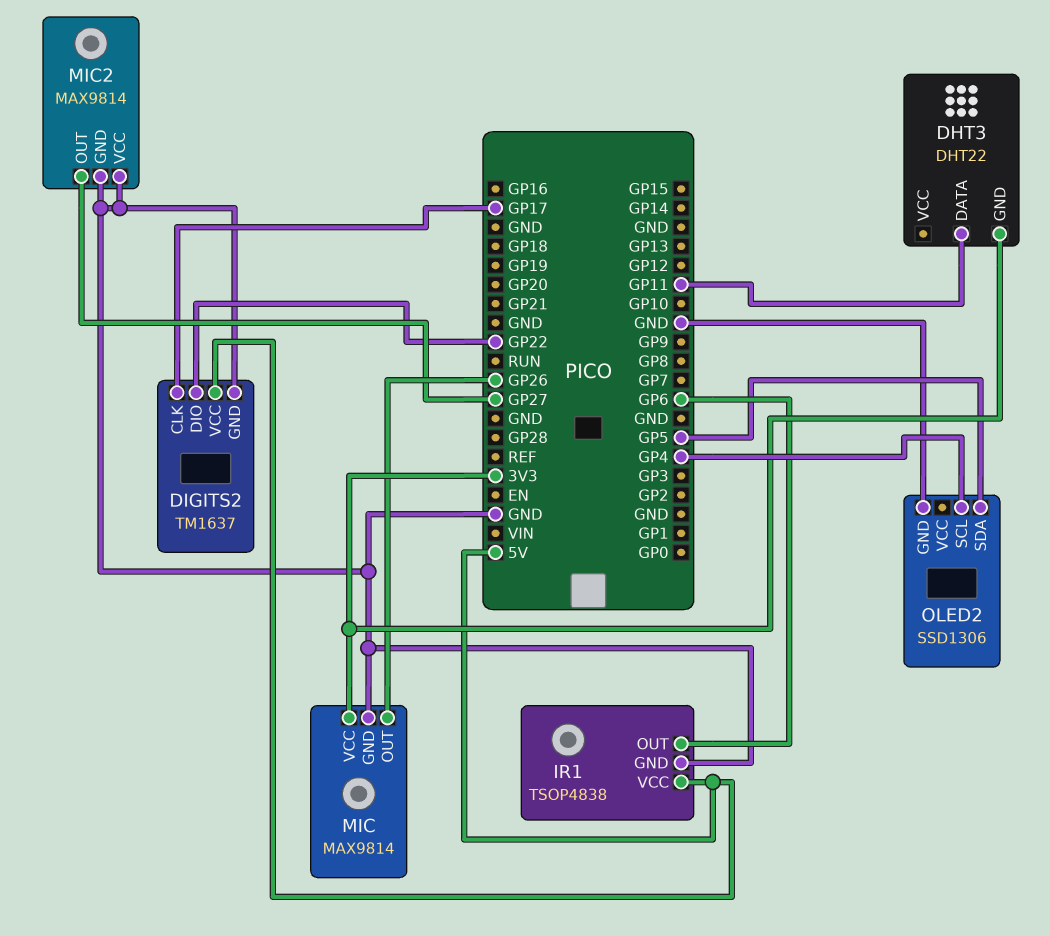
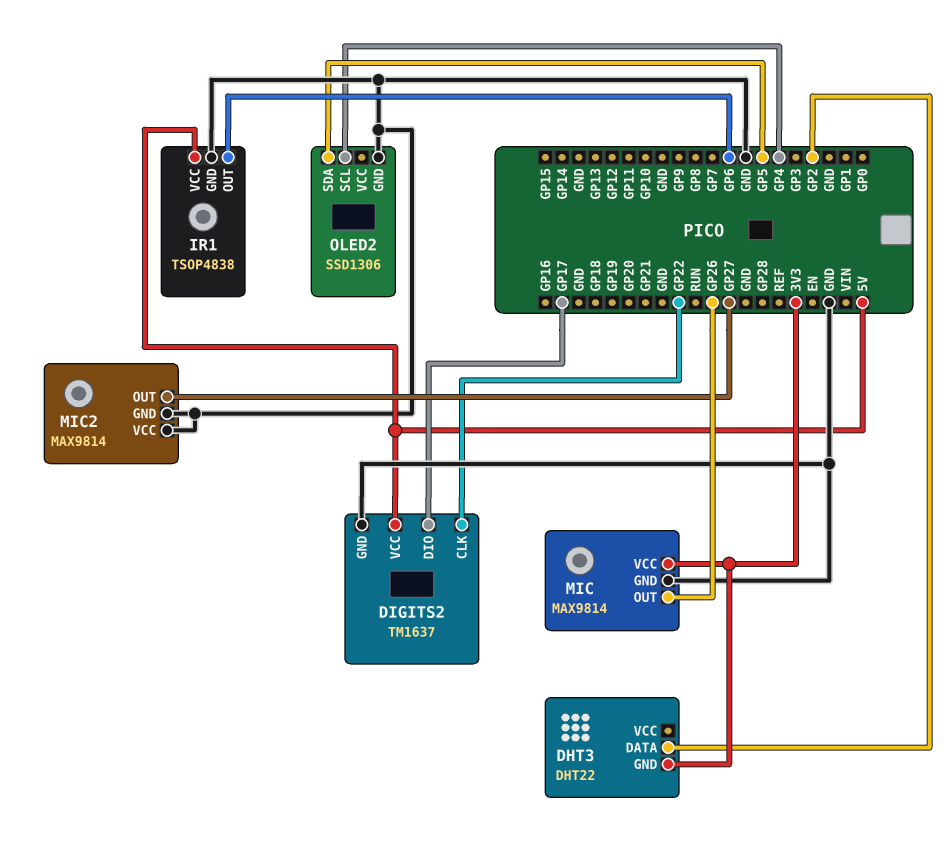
DHT3 pin DATA: GP11 -> GP2
DIGITS2 pin CLK: GP17 -> GP22
DIGITS2 pin DIO: GP22 -> GP17

